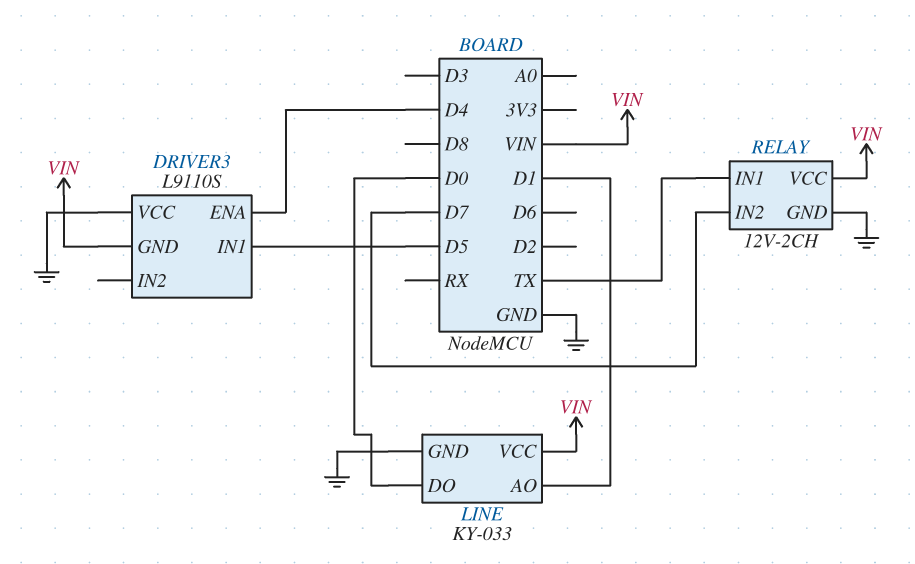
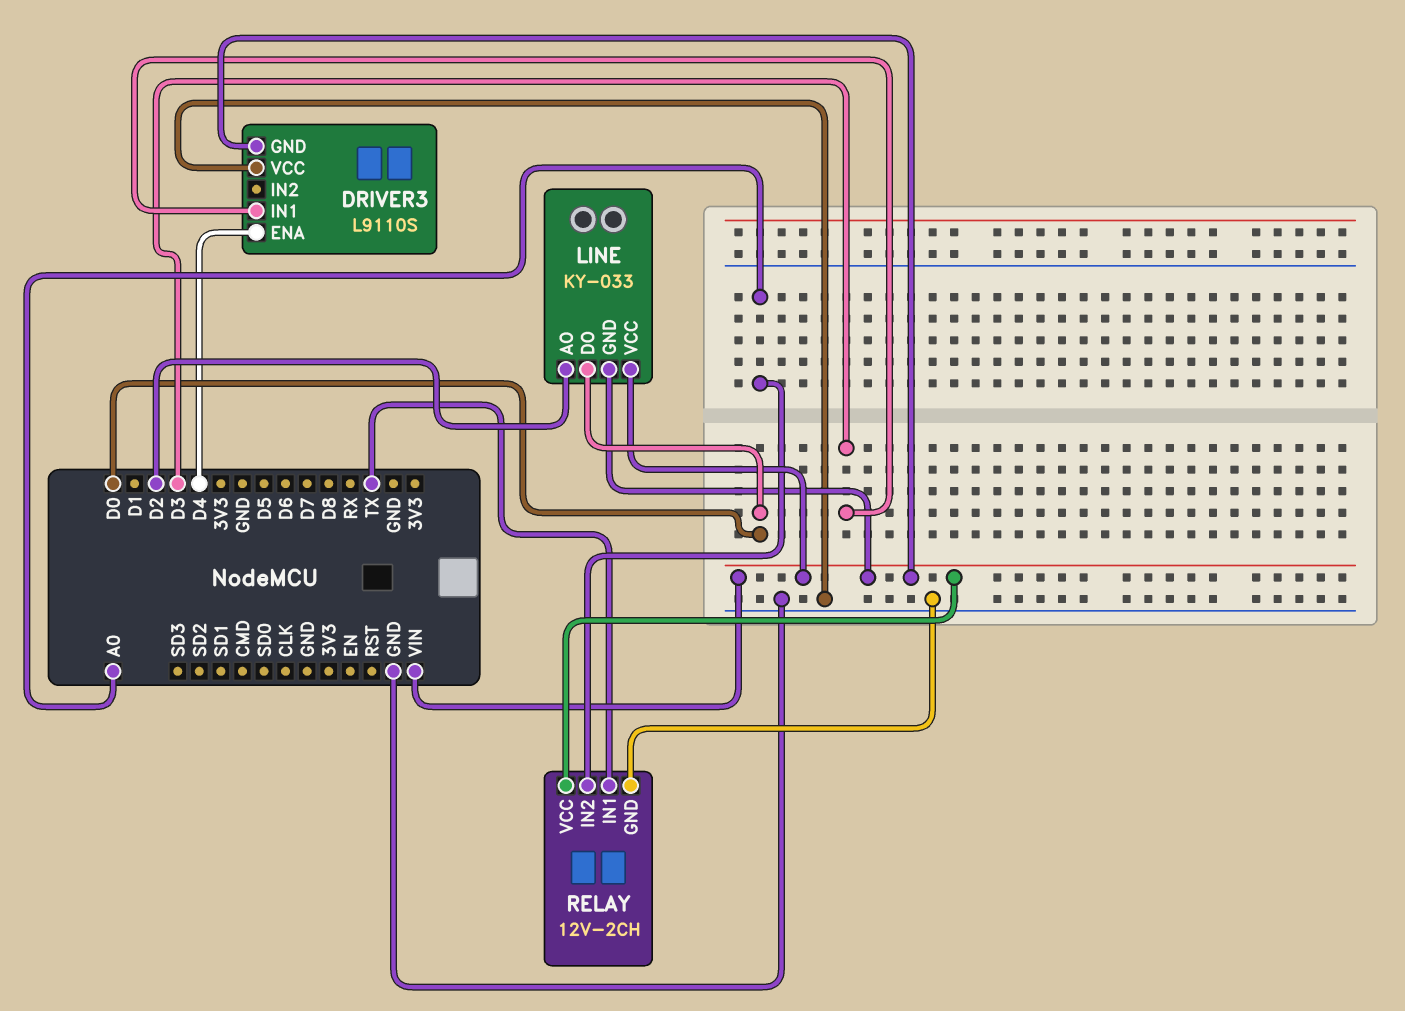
DRIVER3 pin IN1: D5 -> D3
LINE pin AO: D1 -> D2
LINE pin GND: GND -> VIN
RELAY pin IN2: D7 -> A0

